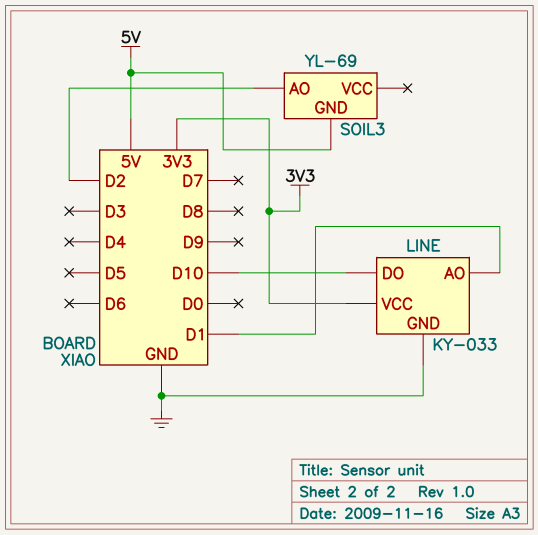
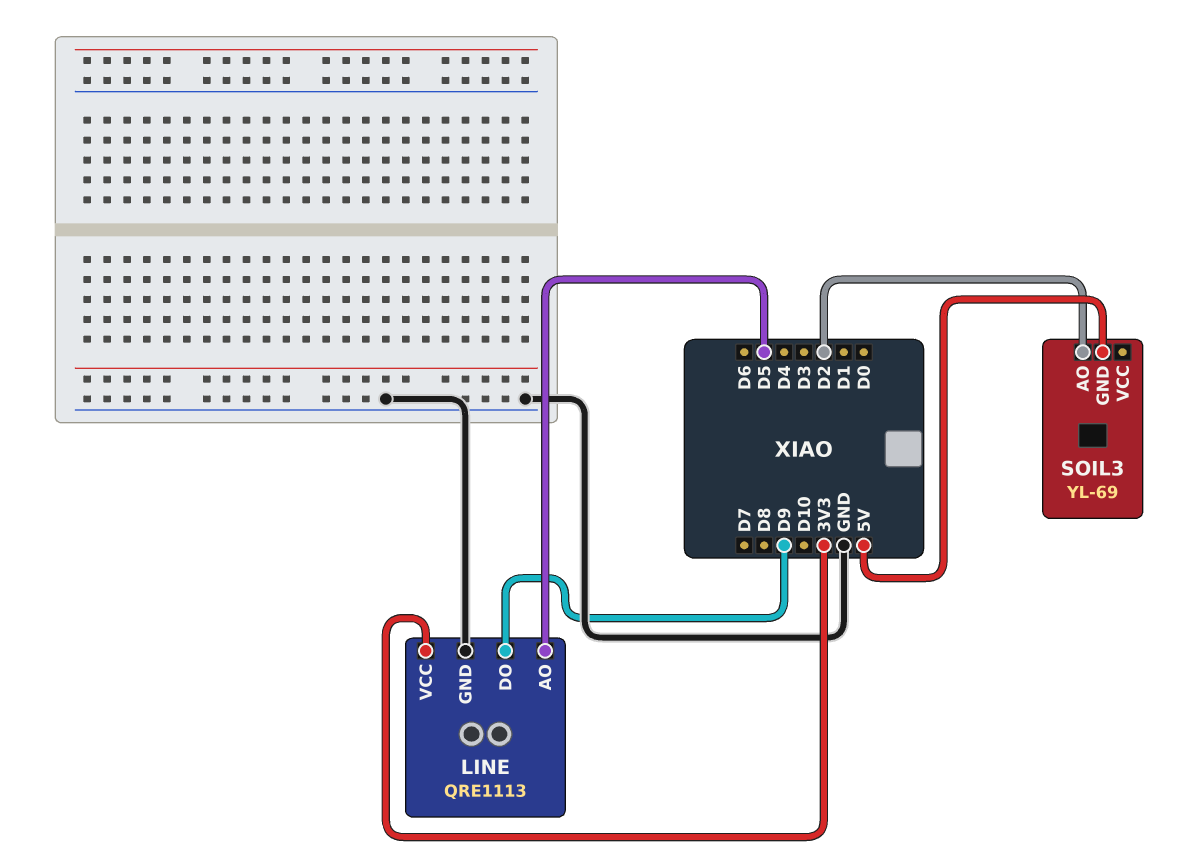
LINE: KY-033 -> QRE1113
LINE pin AO: D1 -> D5
LINE pin DO: D10 -> D9

